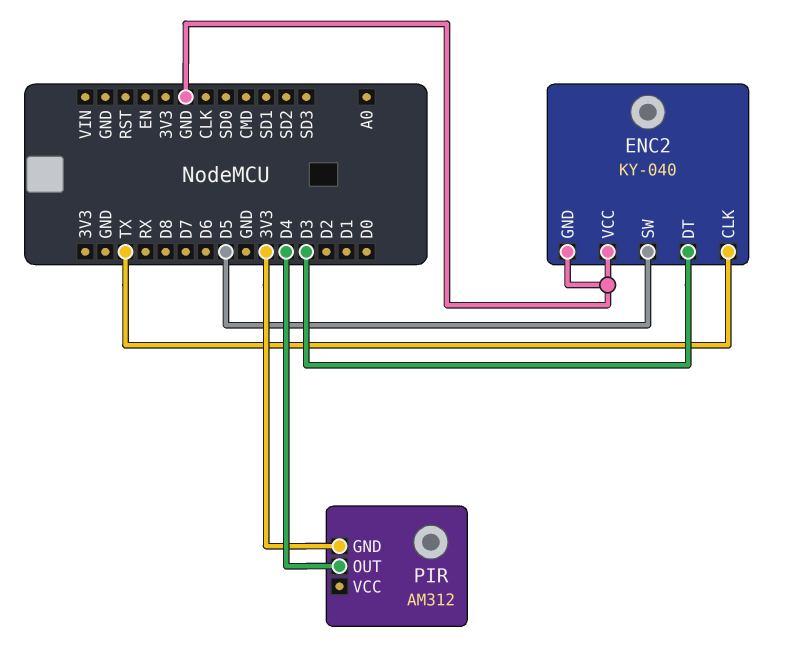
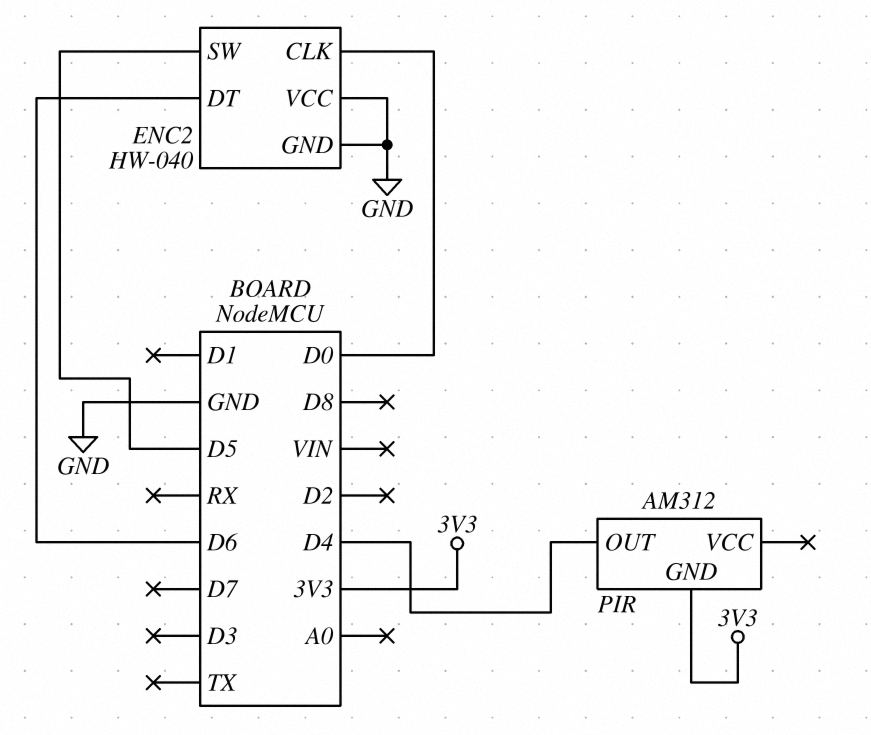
ENC2: KY-040 -> HW-040
ENC2 pin CLK: TX -> D0
ENC2 pin DT: D3 -> D6

